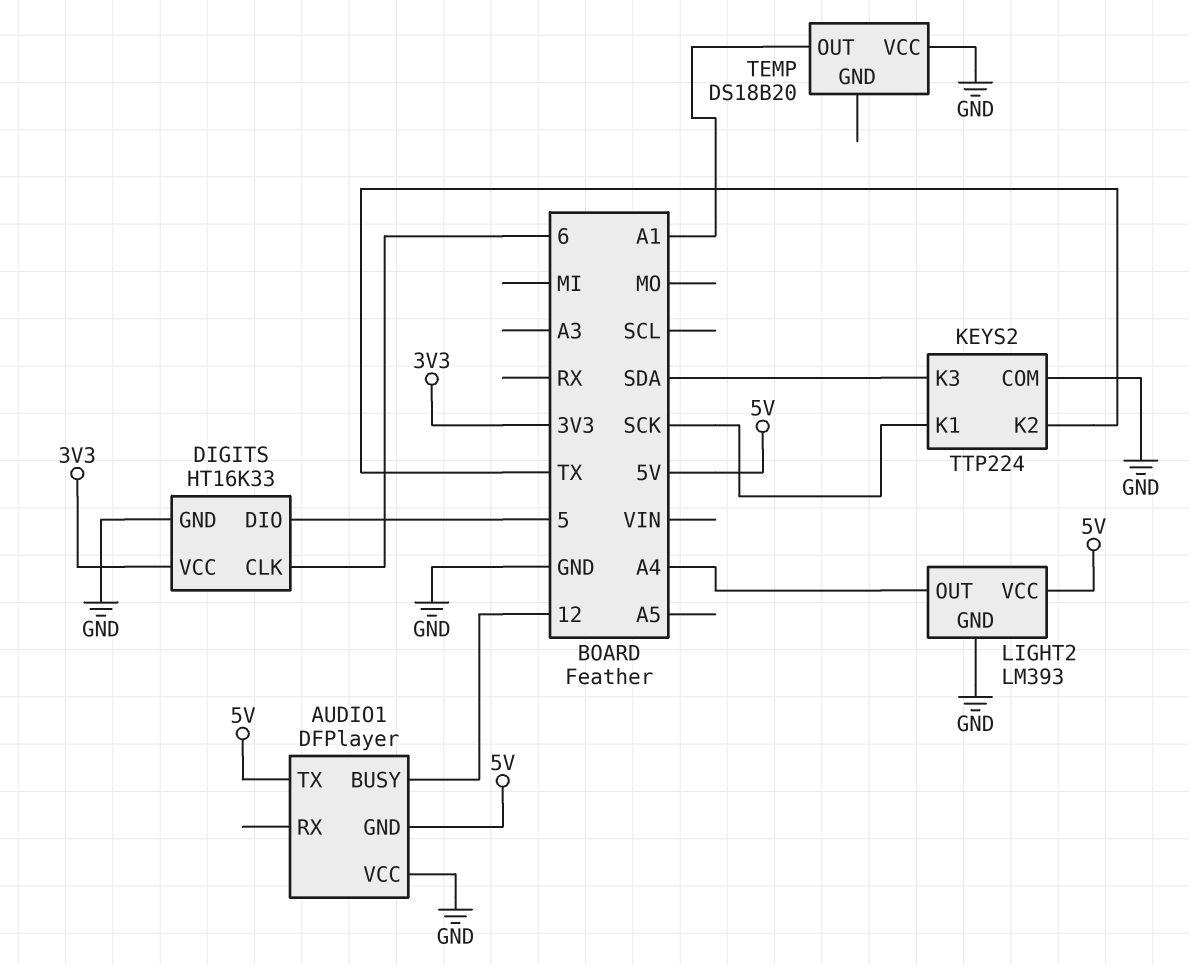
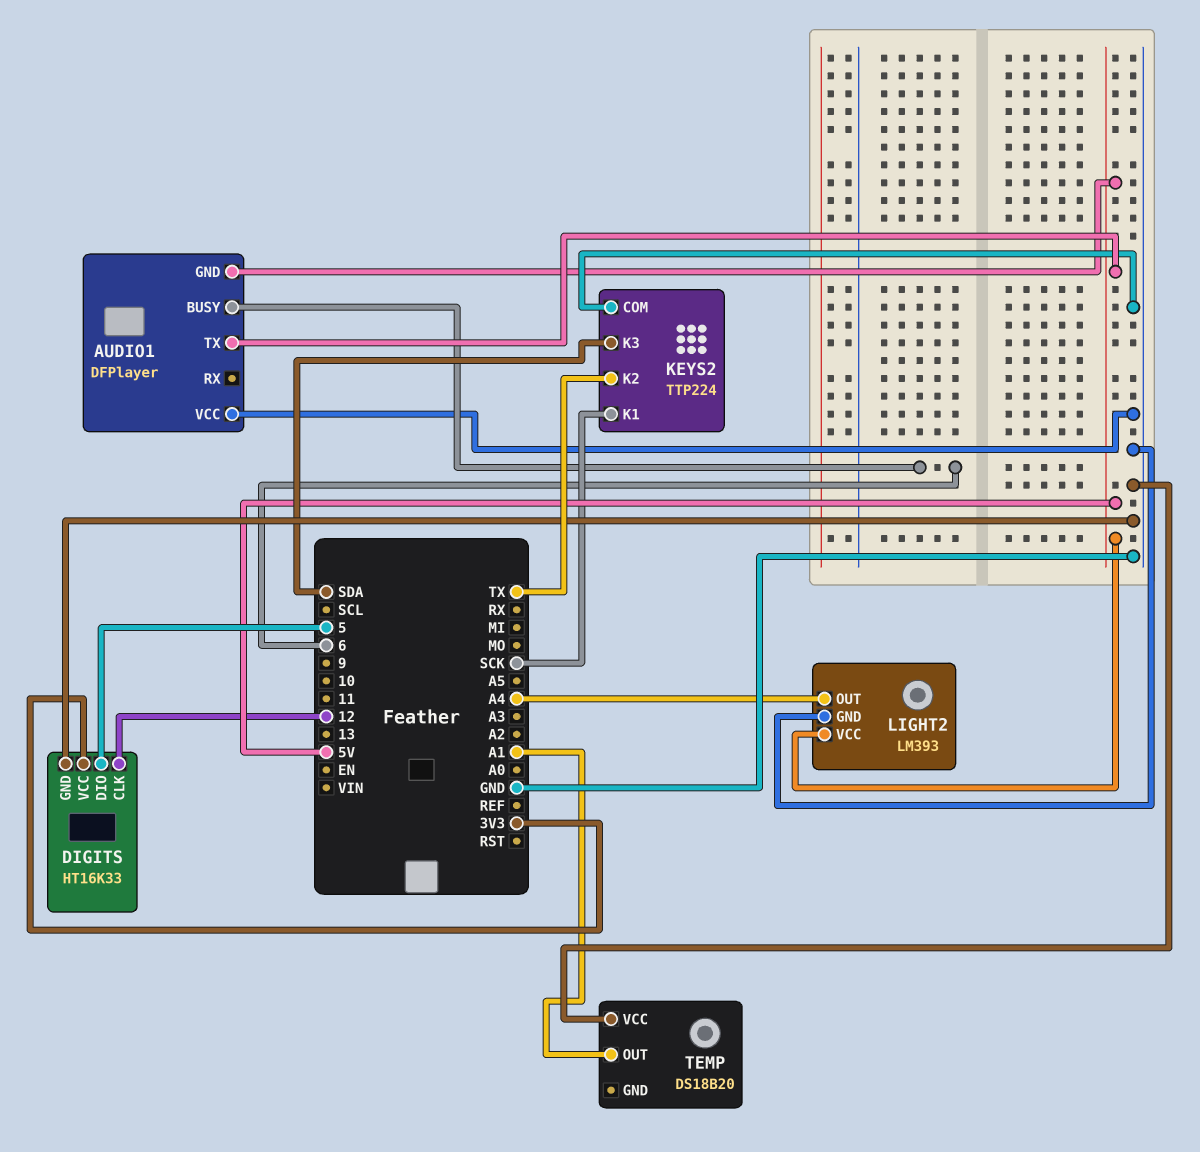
AUDIO1 pin BUSY: 12 -> 6
DIGITS pin CLK: 6 -> 12

